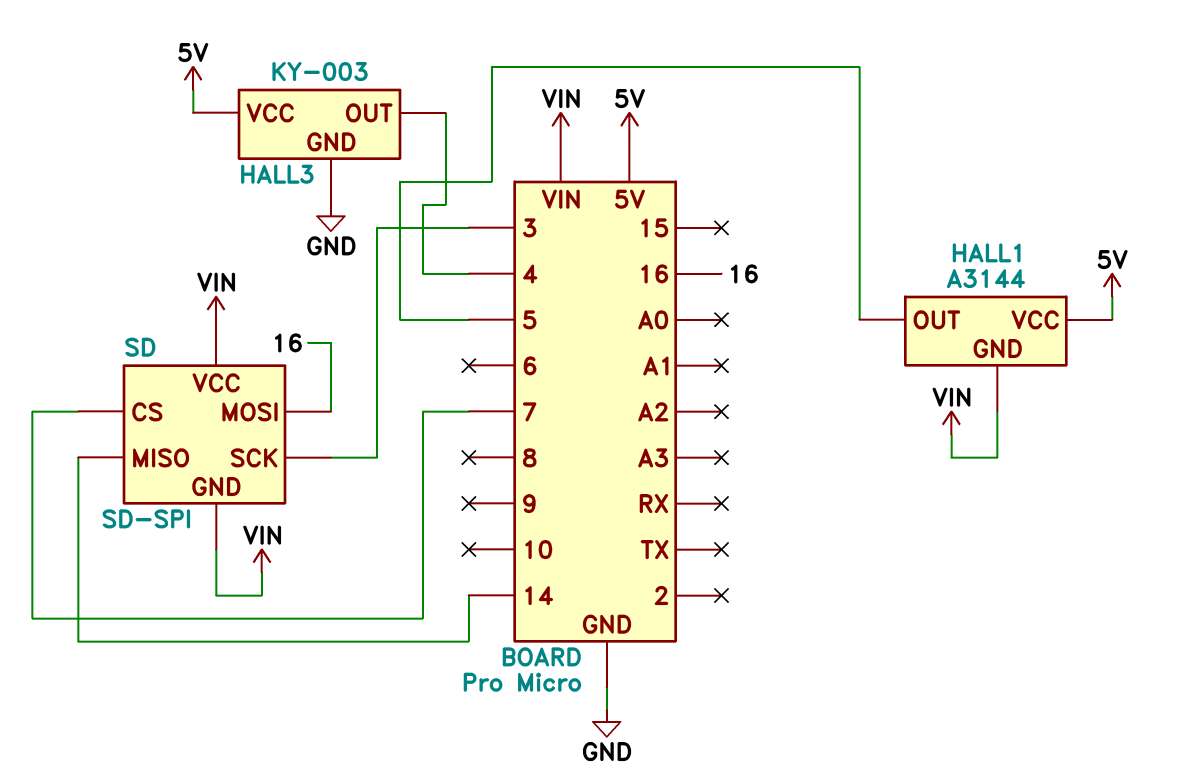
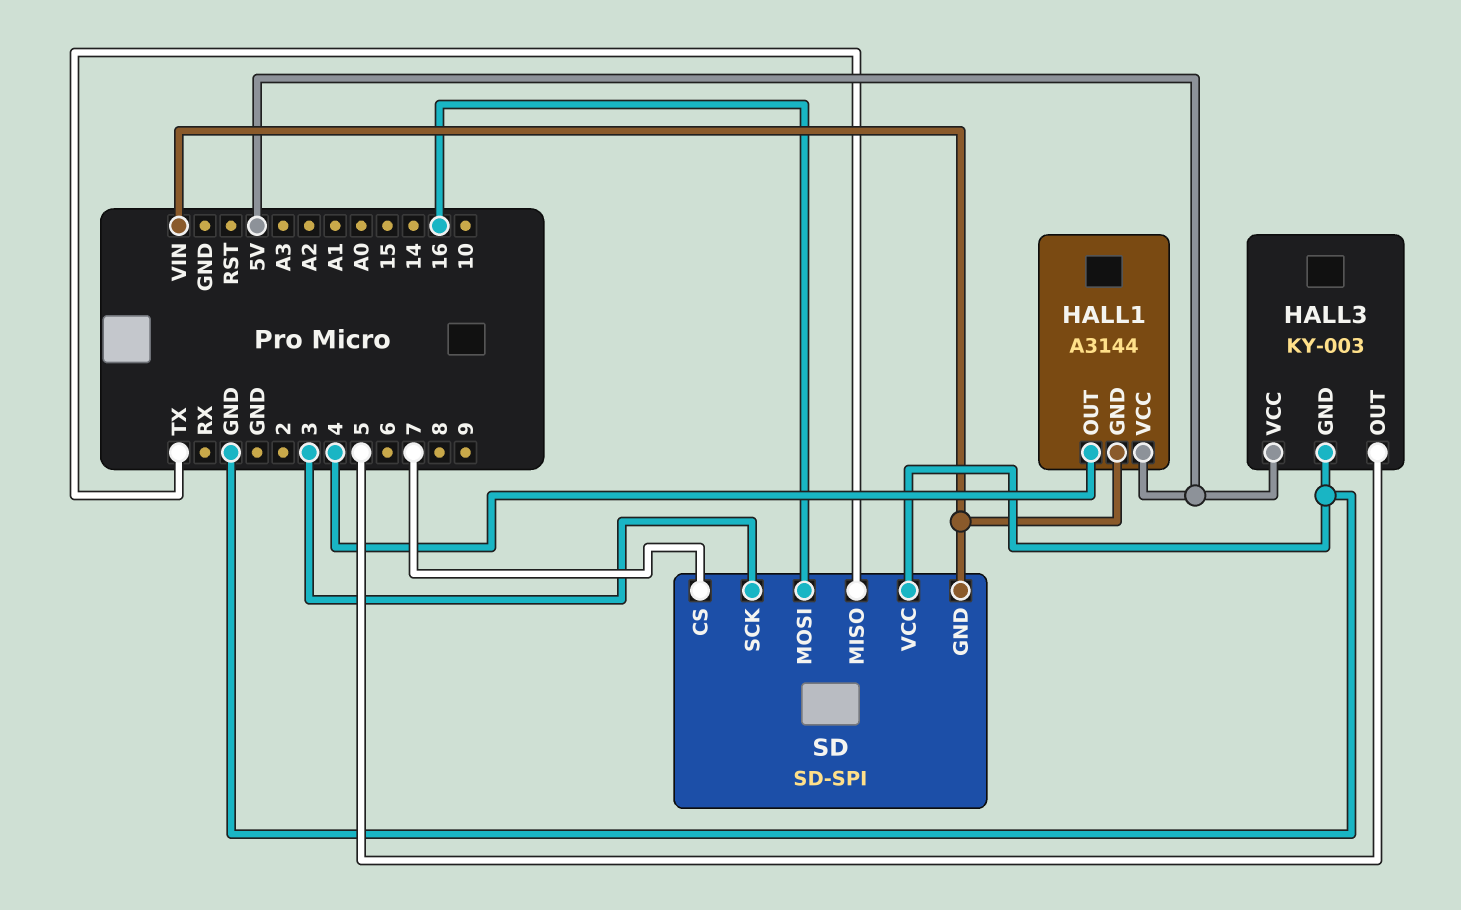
HALL1 pin OUT: 5 -> 4
HALL3 pin OUT: 4 -> 5
SD pin MISO: 14 -> TX
SD pin VCC: VIN -> GND

